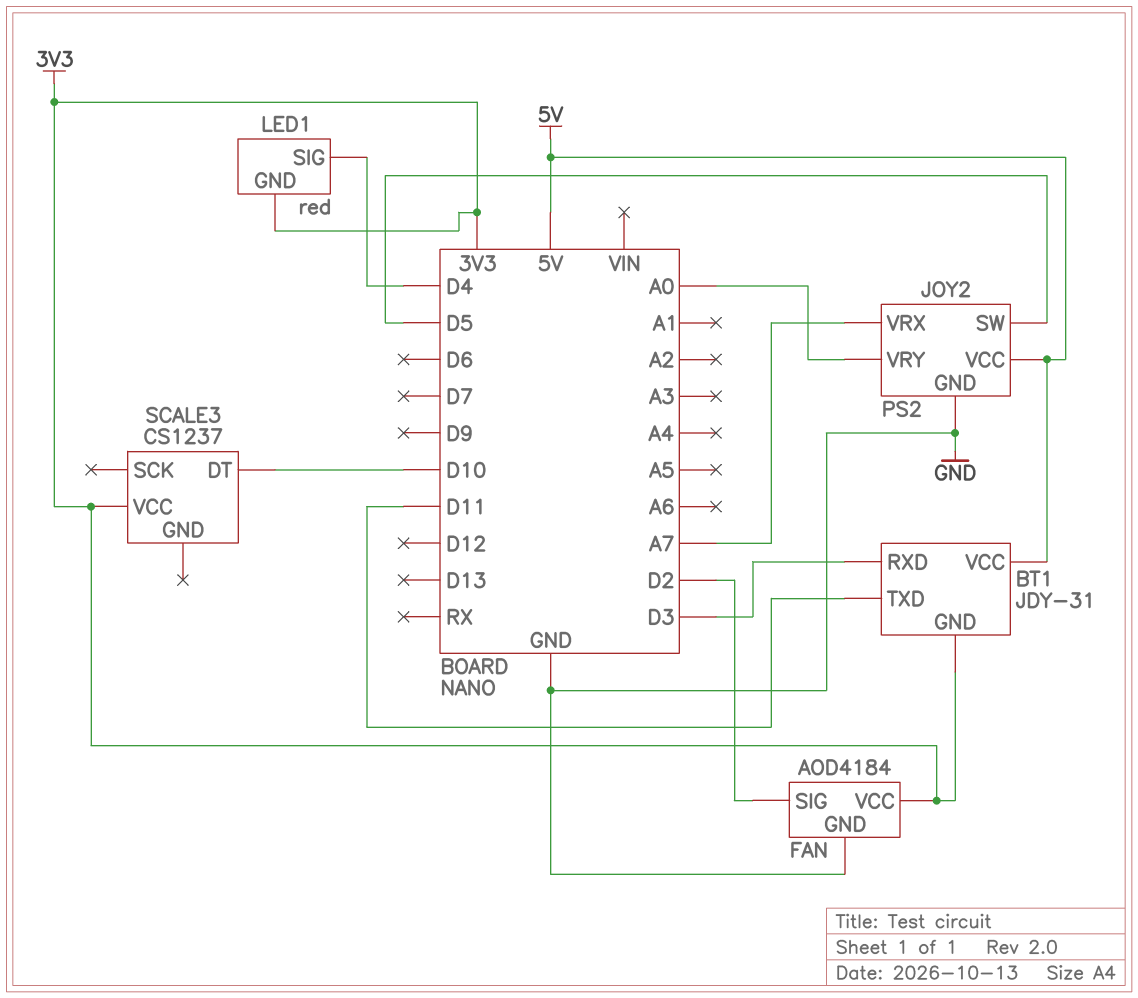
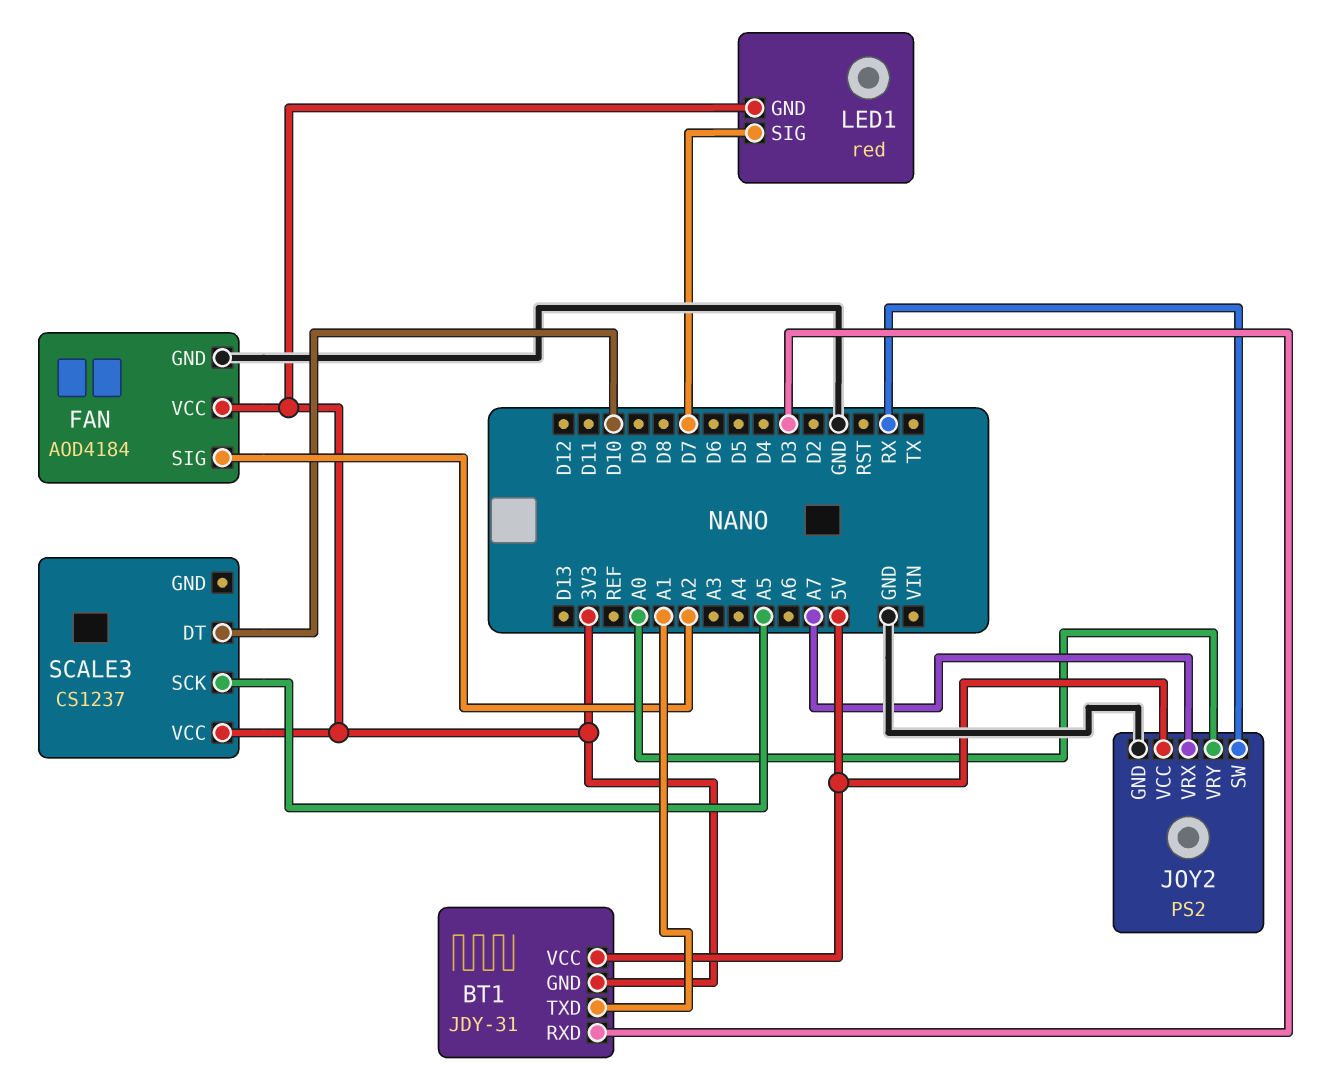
BT1 pin TXD: D11 -> A1
FAN pin SIG: D2 -> A2
JOY2 pin SW: D5 -> RX
LED1 pin SIG: D4 -> D7
SCALE3 pin SCK: none -> A5

